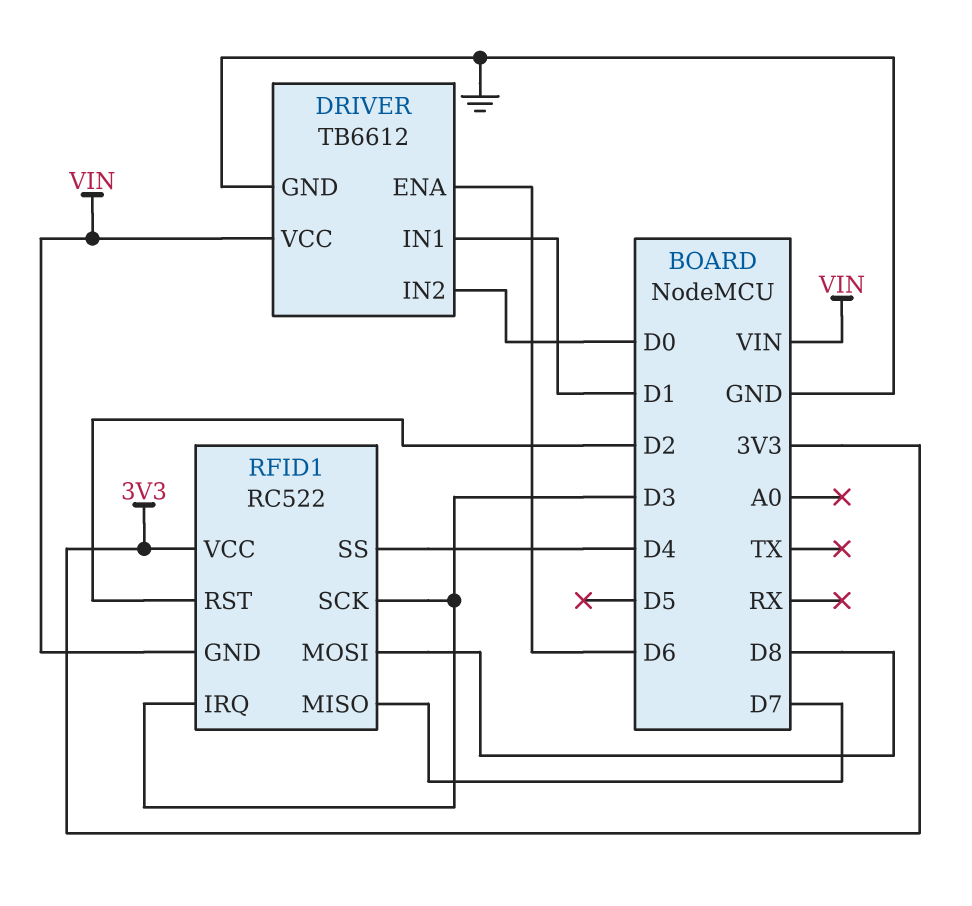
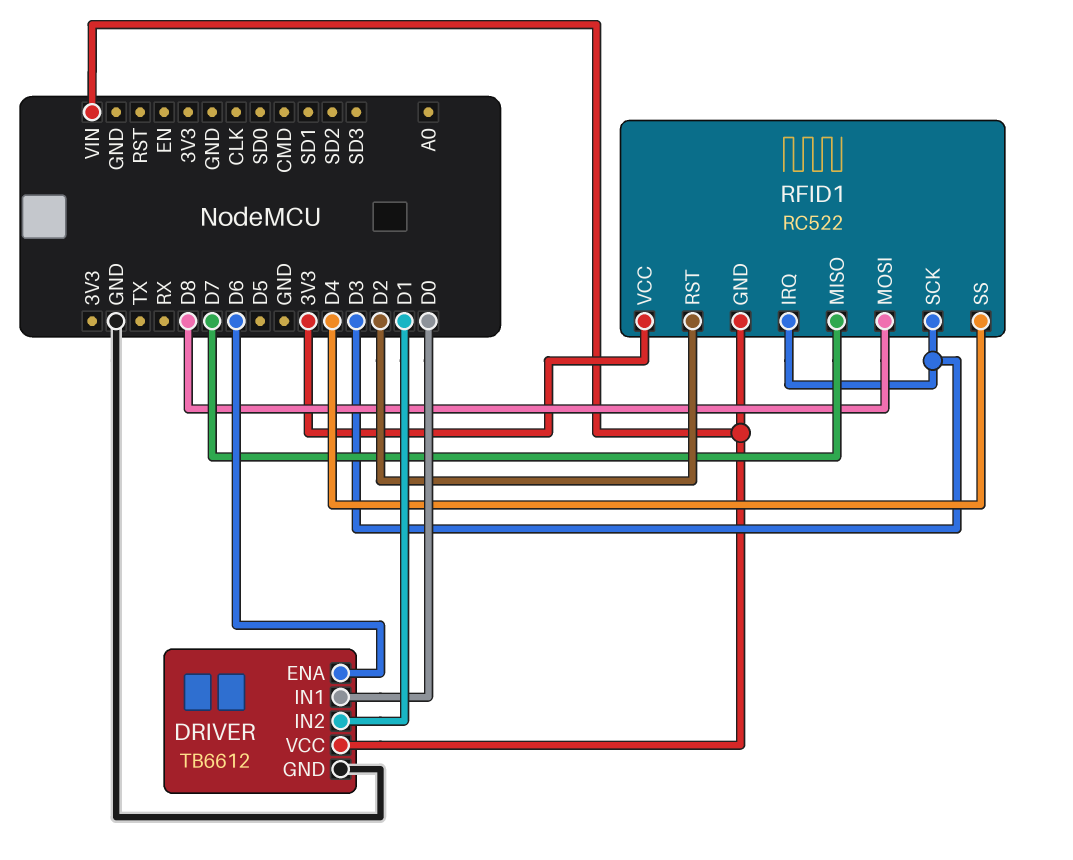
DRIVER pin IN1: D1 -> D0
DRIVER pin IN2: D0 -> D1

